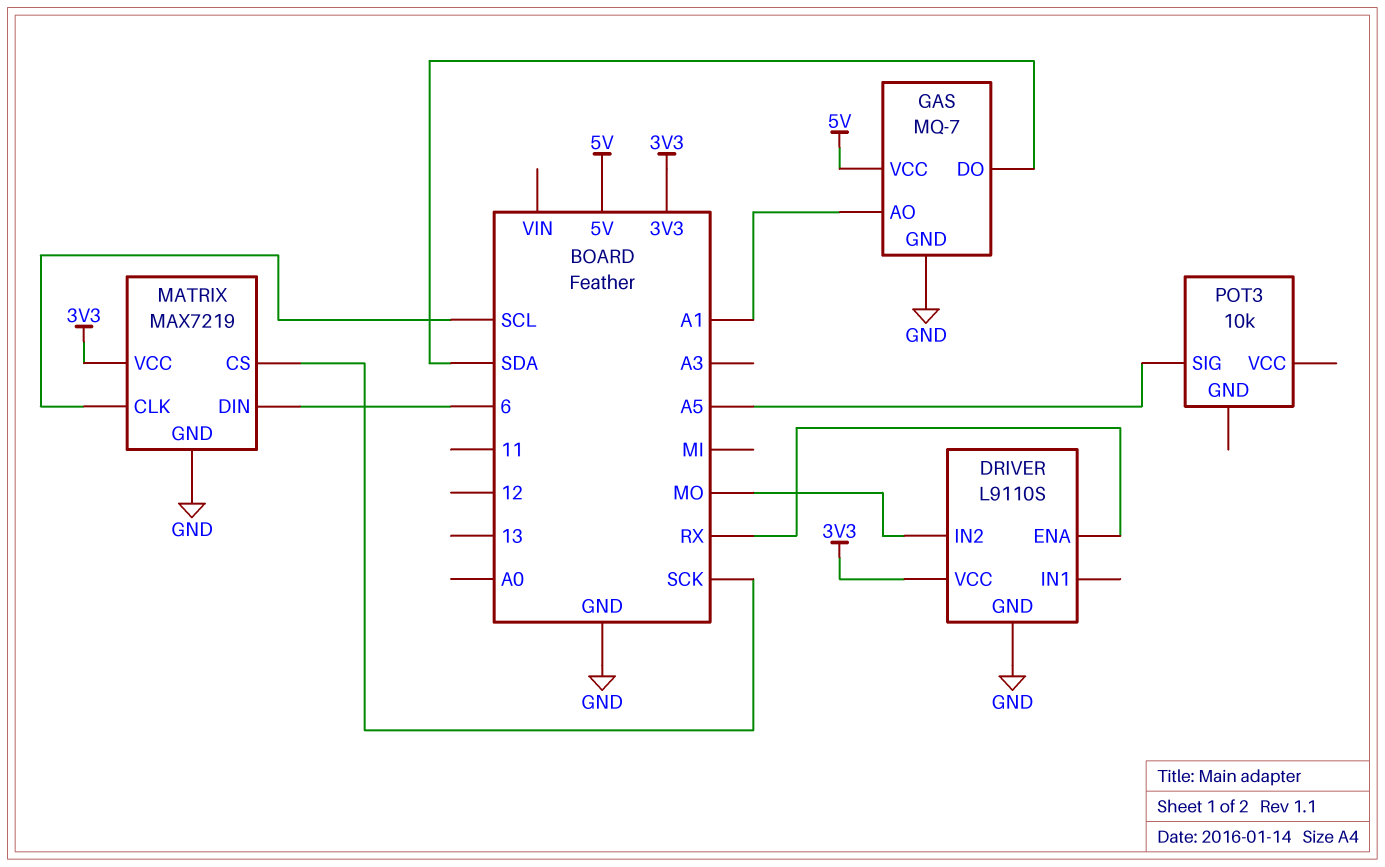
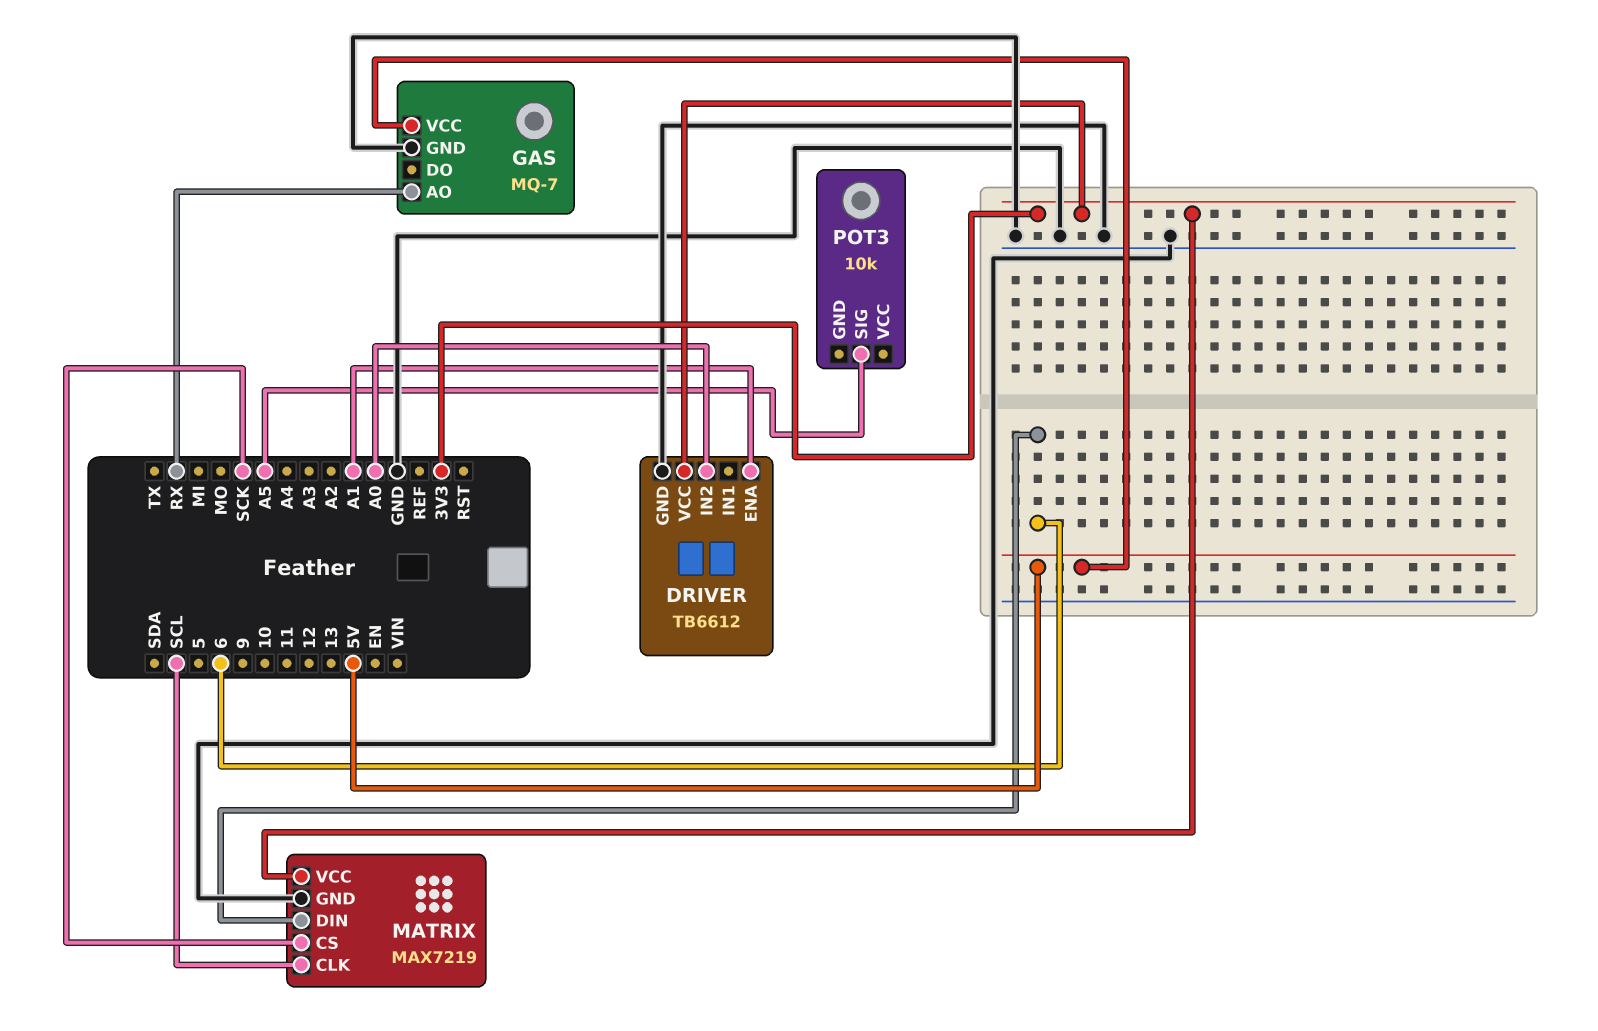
DRIVER: L9110S -> TB6612
DRIVER pin ENA: RX -> A1
DRIVER pin IN2: MO -> A0
GAS pin AO: A1 -> RX
GAS pin DO: SDA -> none

